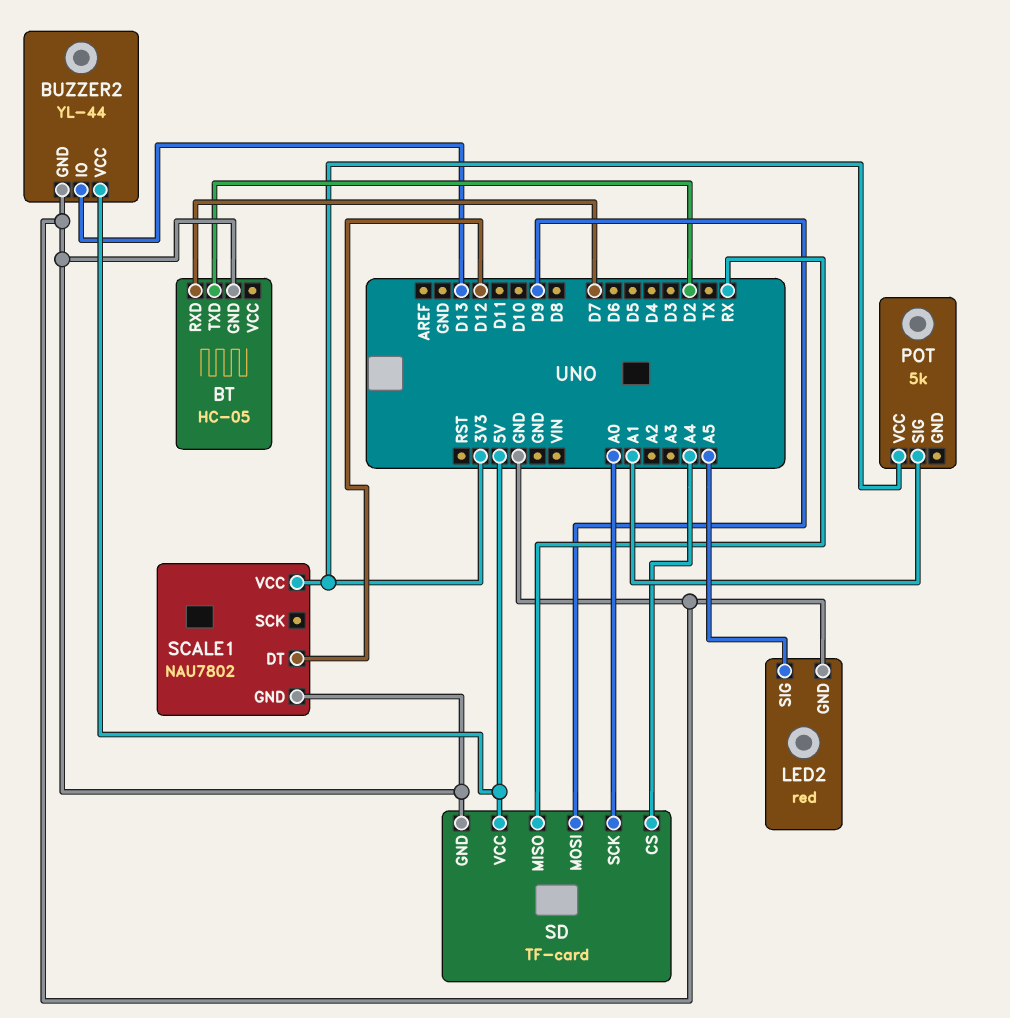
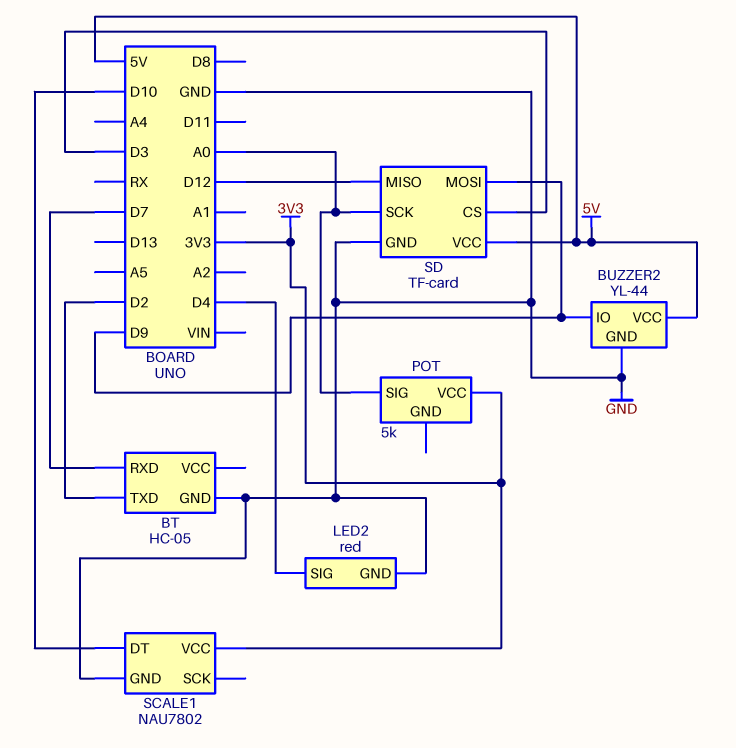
BUZZER2 pin IO: D13 -> D9
LED2 pin SIG: A5 -> D4
POT pin SIG: A1 -> A0
SCALE1 pin DT: D12 -> D10
SD pin CS: A4 -> D3
SD pin MISO: RX -> D12

